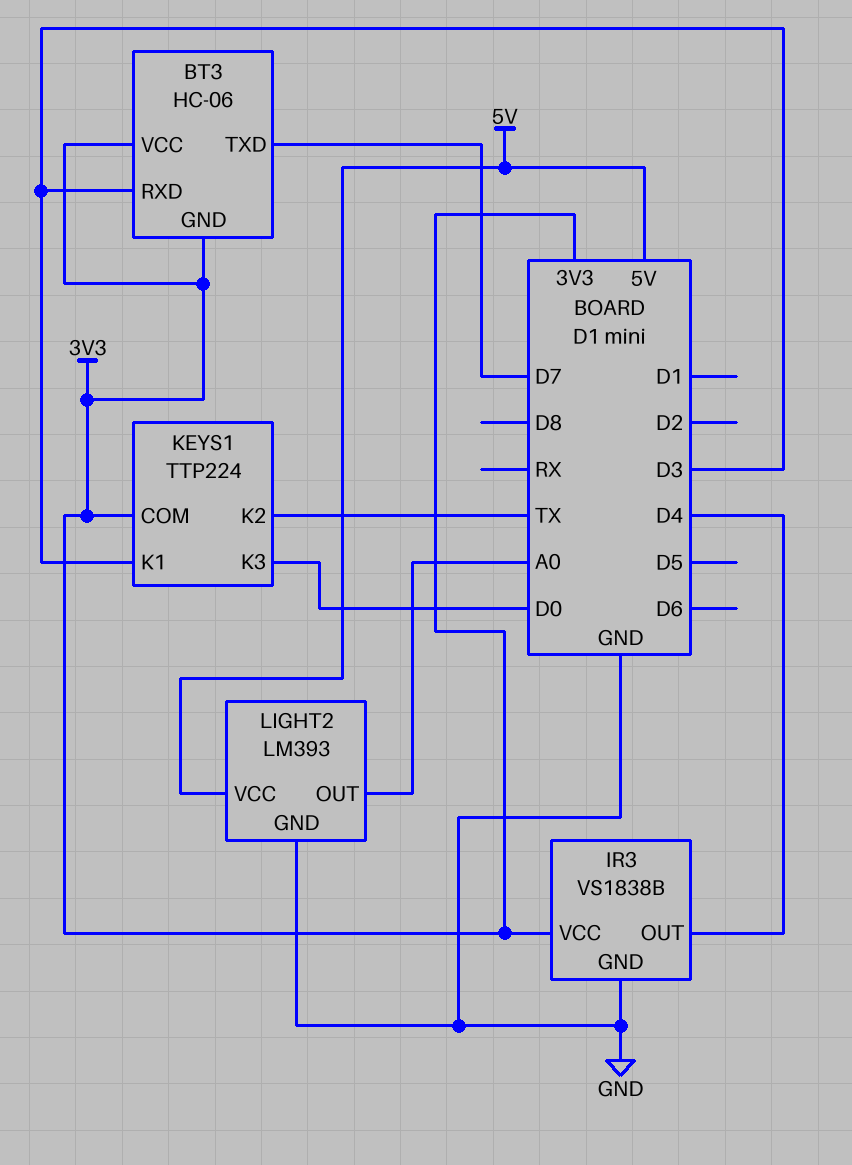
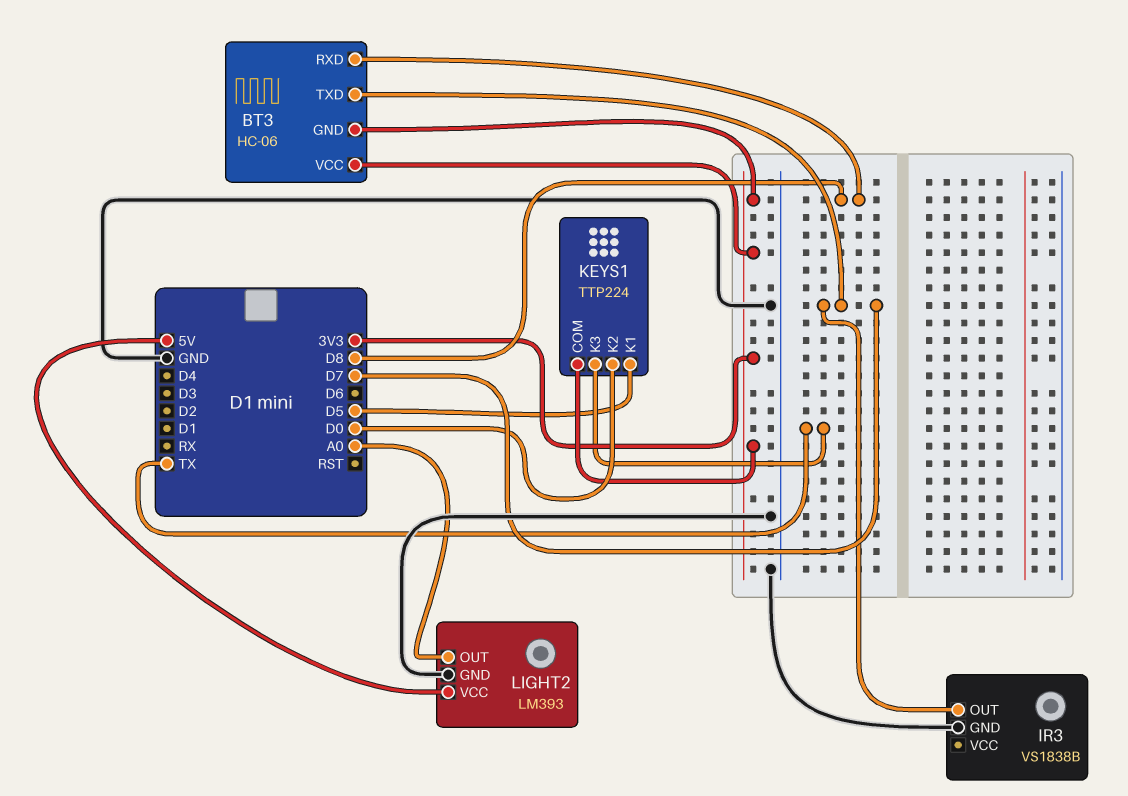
BT3 pin RXD: D3 -> D8
IR3 pin OUT: D4 -> D7
IR3 pin VCC: 3V3 -> none
KEYS1 pin K1: D3 -> D5
KEYS1 pin K2: TX -> D0
KEYS1 pin K3: D0 -> TX

